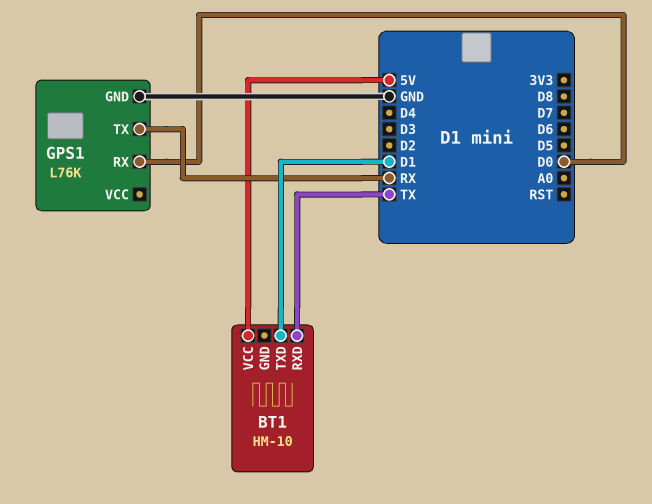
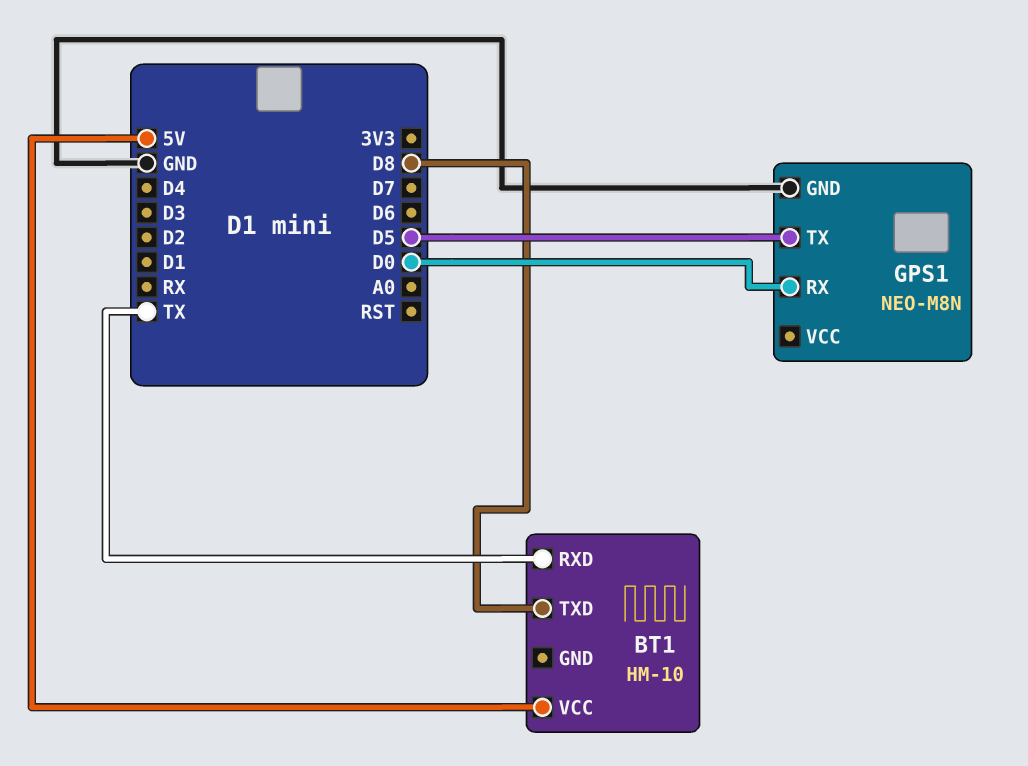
BT1 pin TXD: D1 -> D8
GPS1: L76K -> NEO-M8N
GPS1 pin TX: RX -> D5

